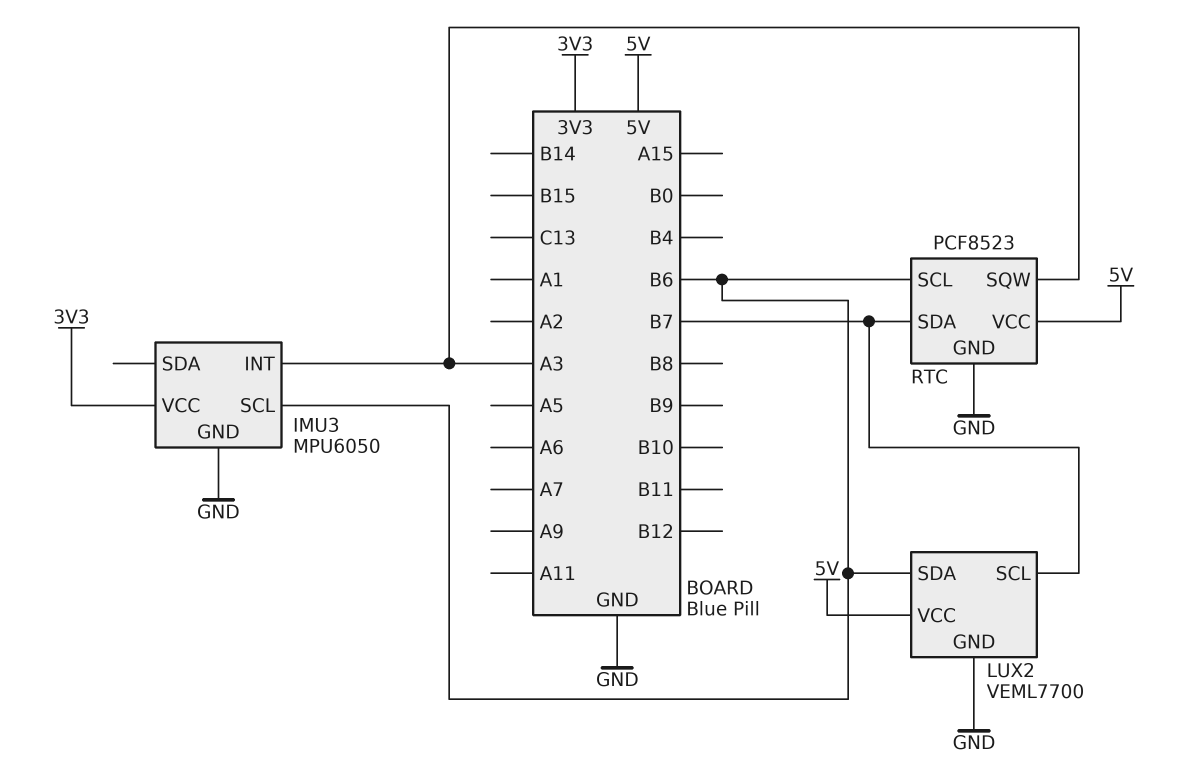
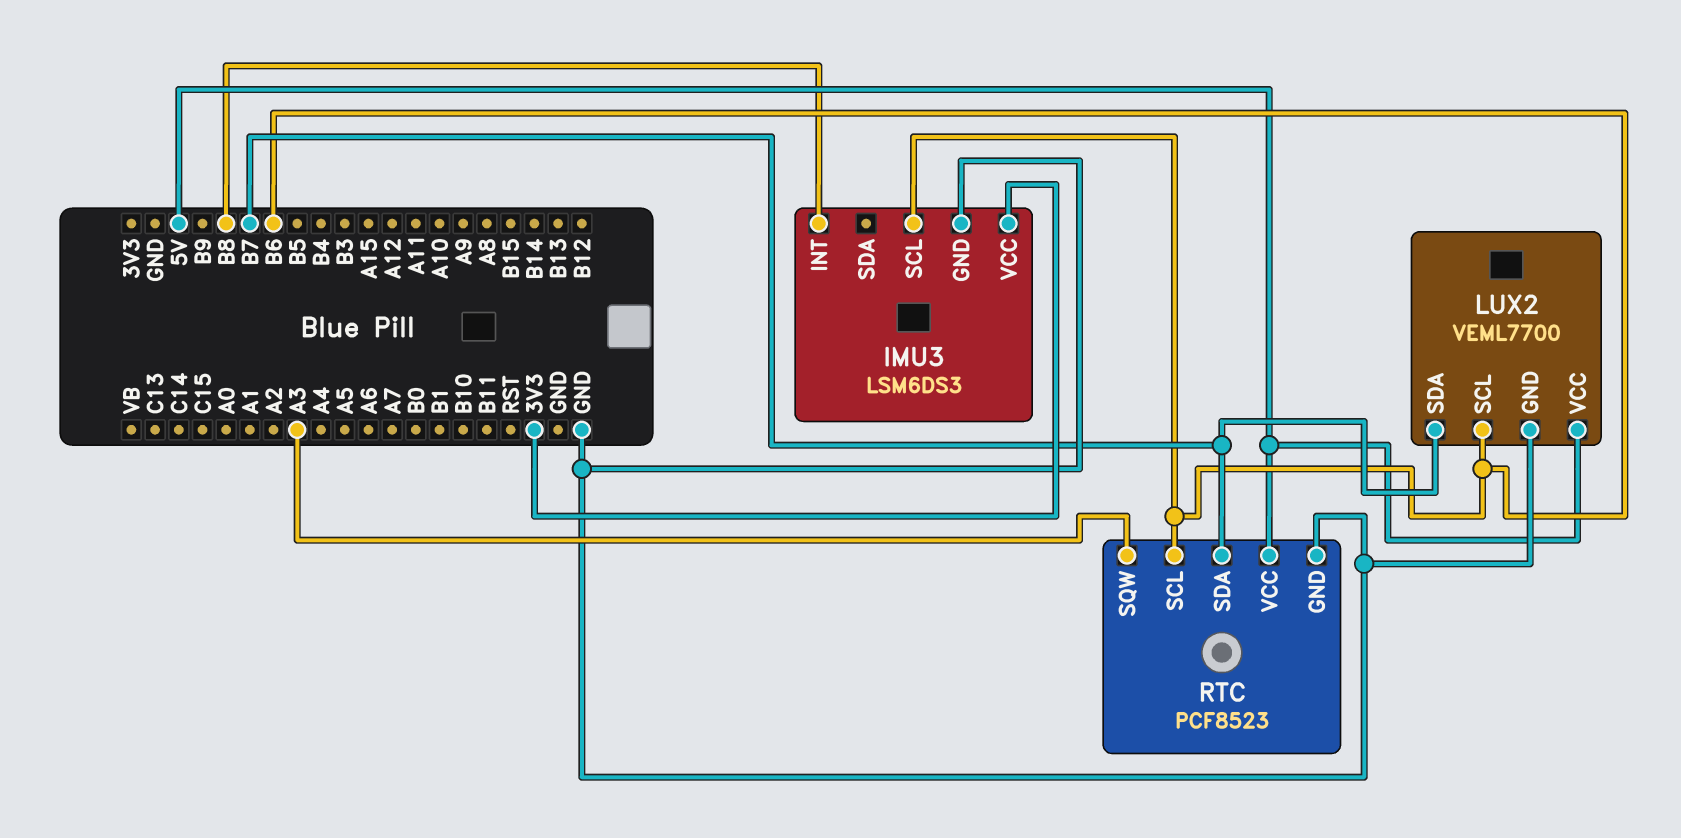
IMU3: MPU6050 -> LSM6DS3
IMU3 pin INT: A3 -> B8
LUX2 pin SCL: B7 -> B6
LUX2 pin SDA: B6 -> B7

